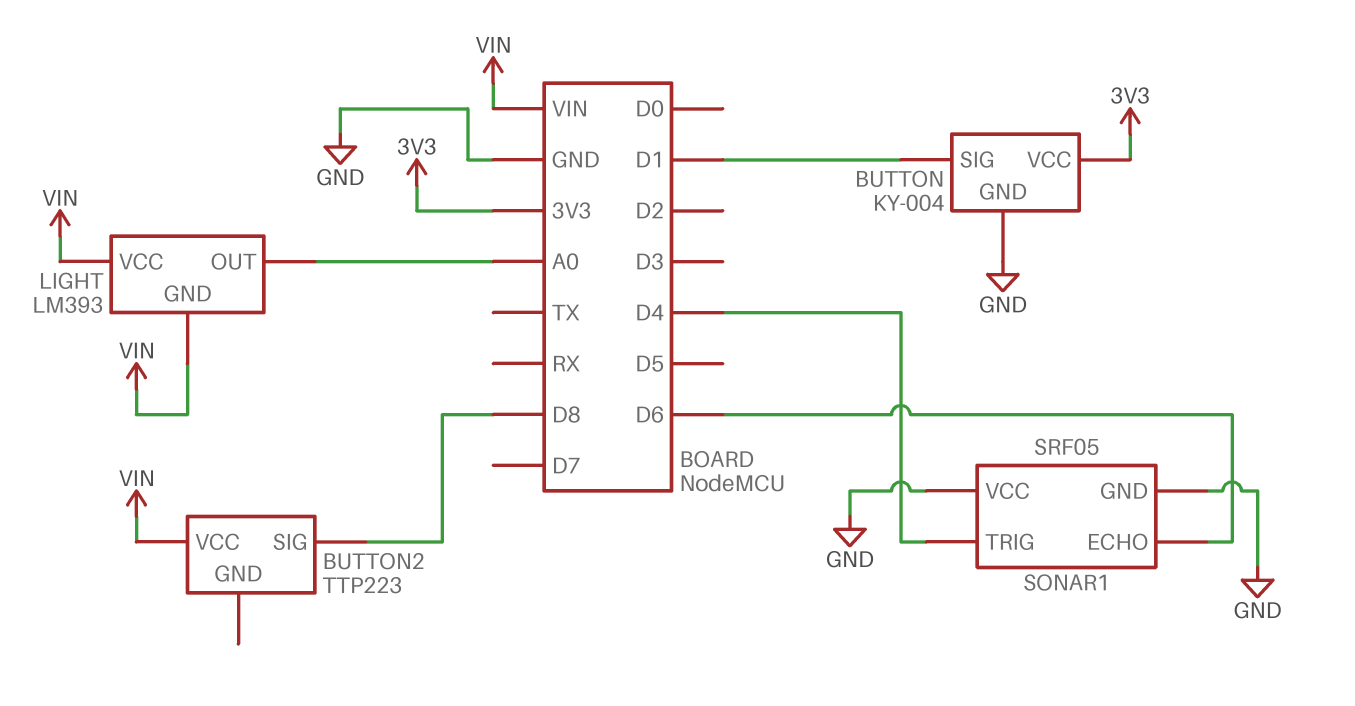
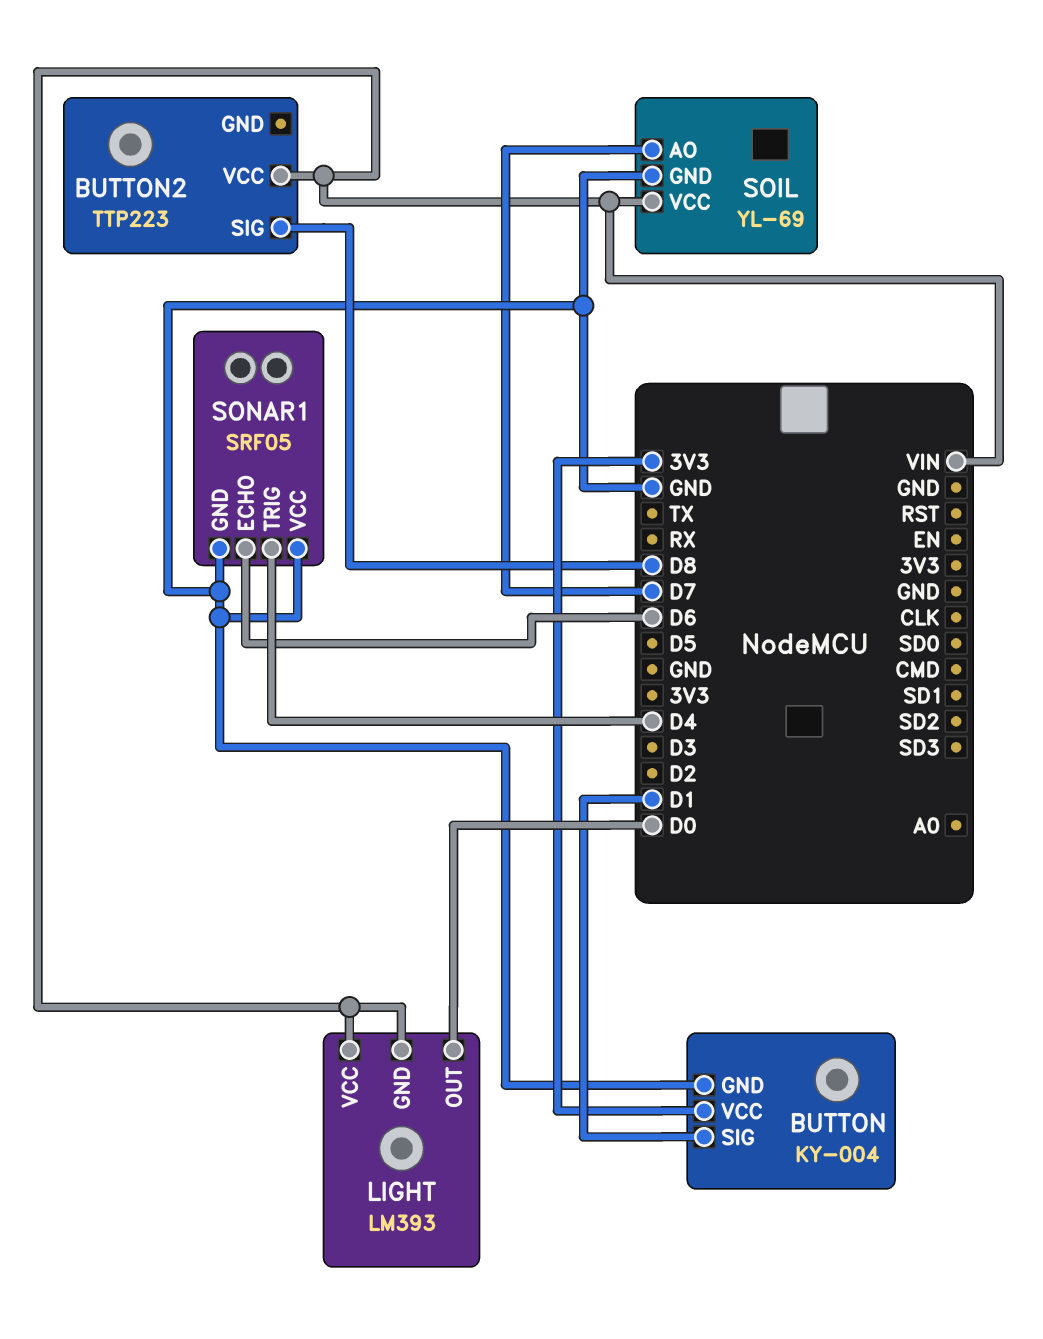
LIGHT pin OUT: A0 -> D0
SOIL: none -> YL-69
SOIL pin AO: none -> D7
SOIL pin GND: none -> GND
SOIL pin VCC: none -> VIN

